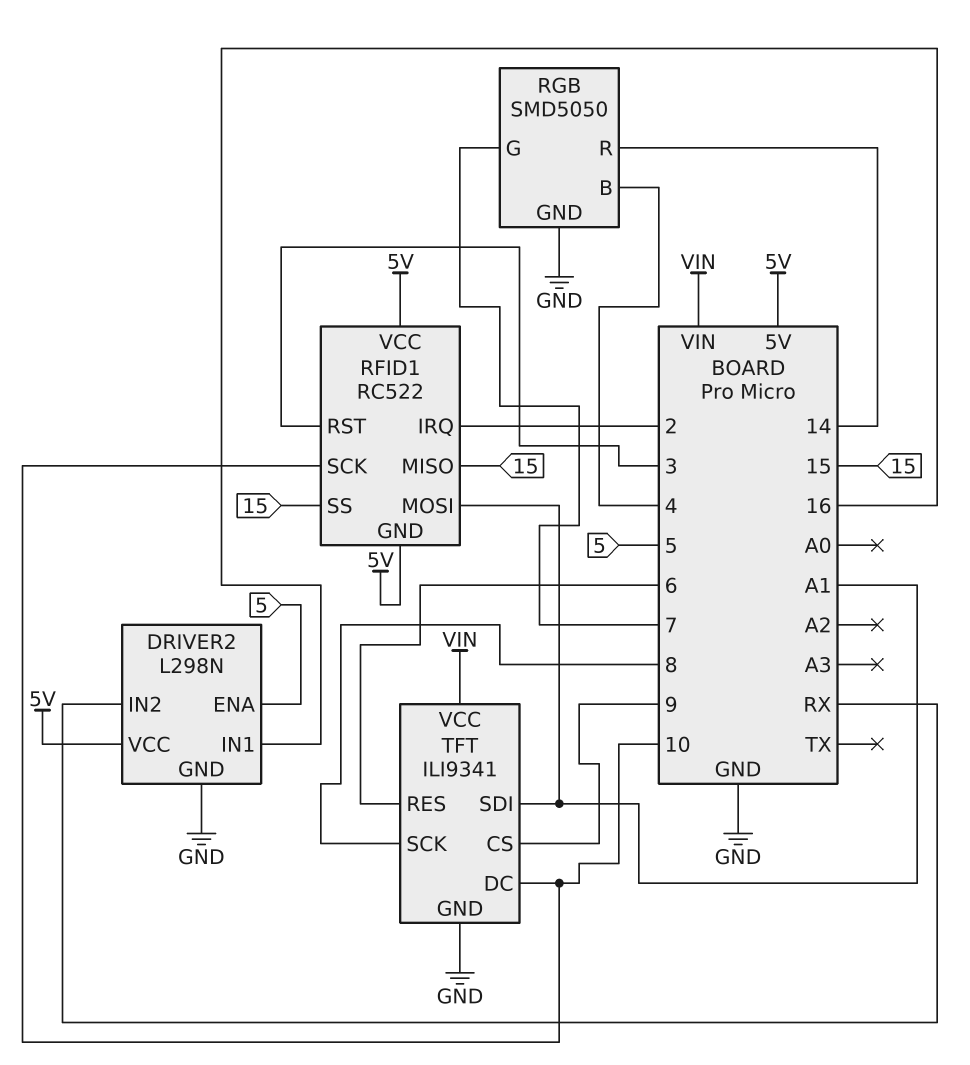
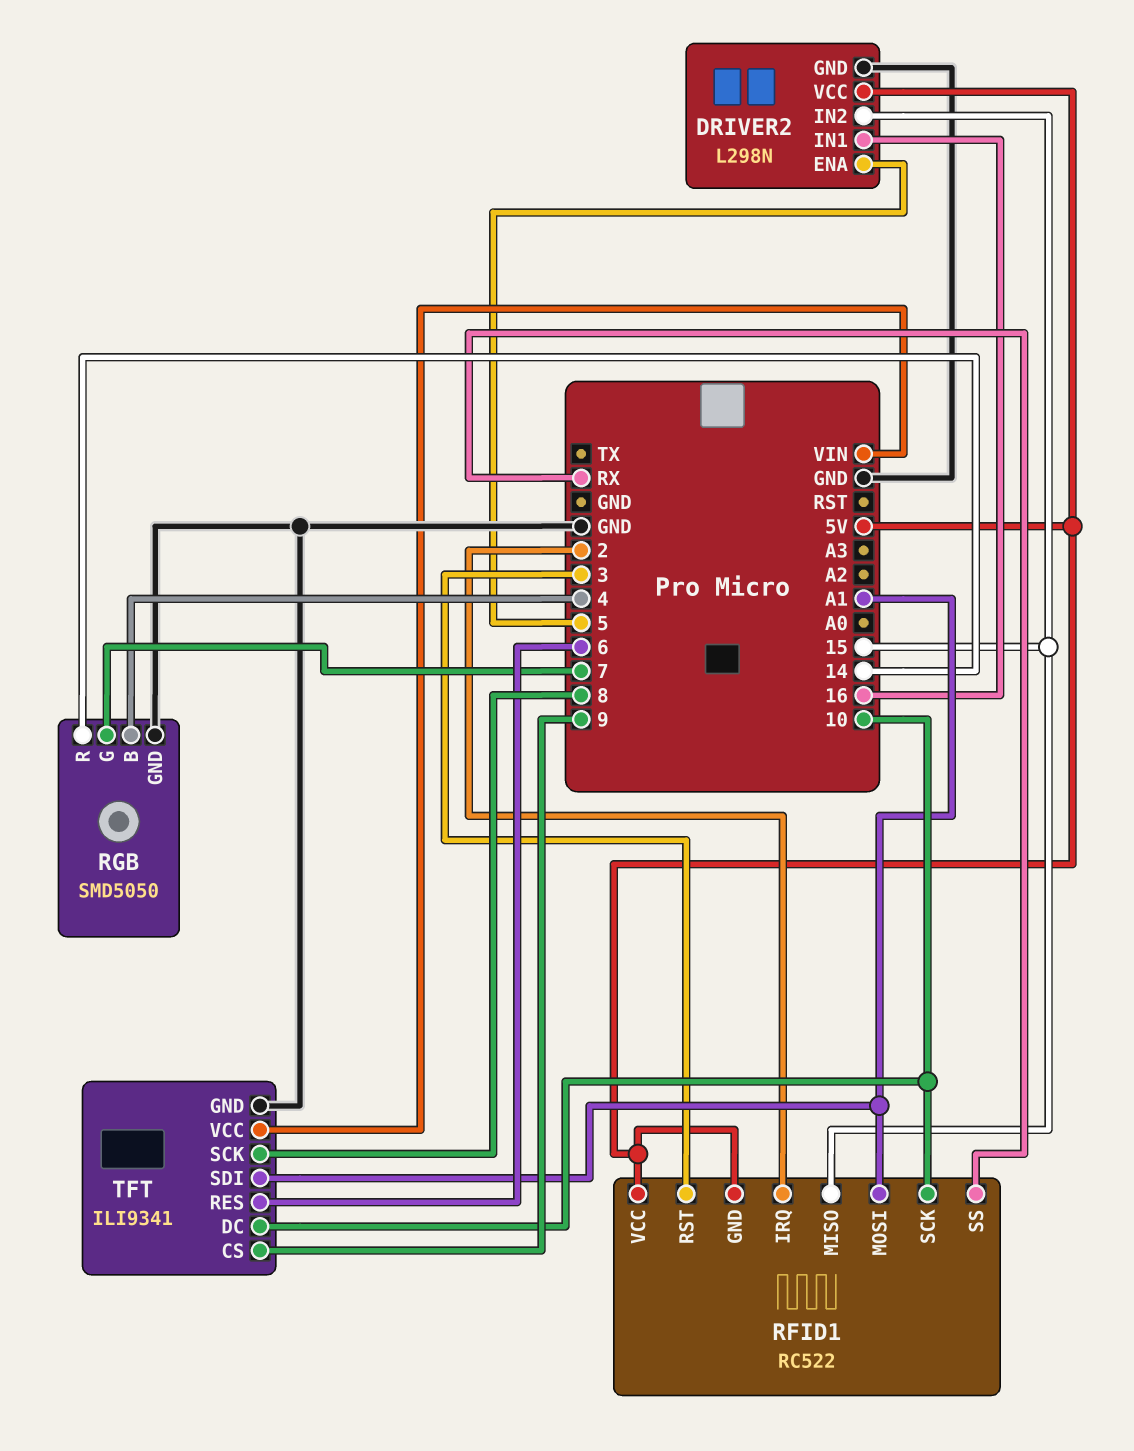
DRIVER2 pin IN2: RX -> 15
RFID1 pin SS: 15 -> RX

